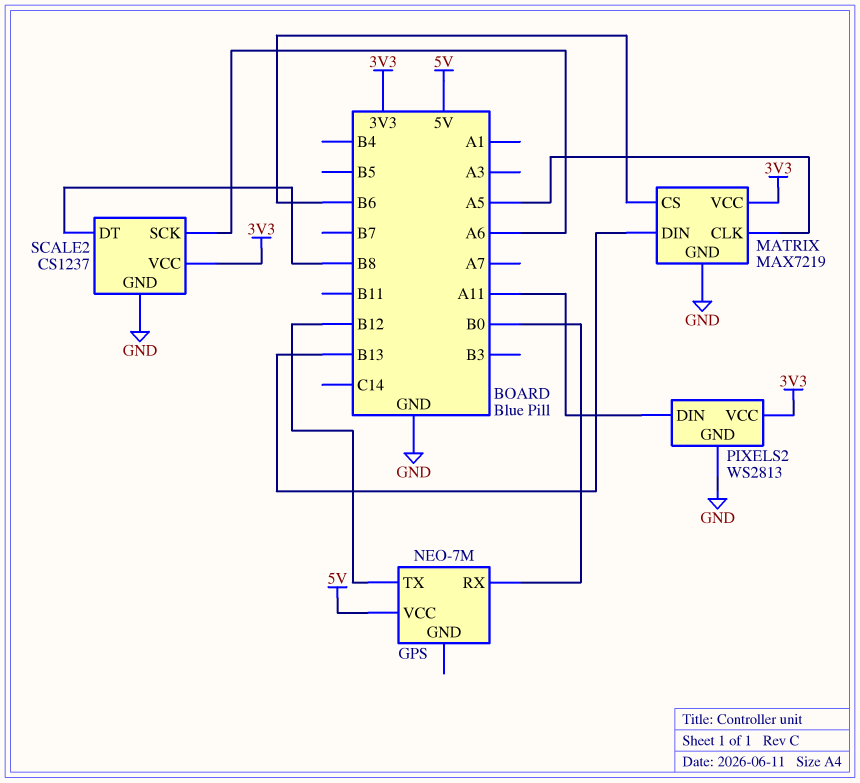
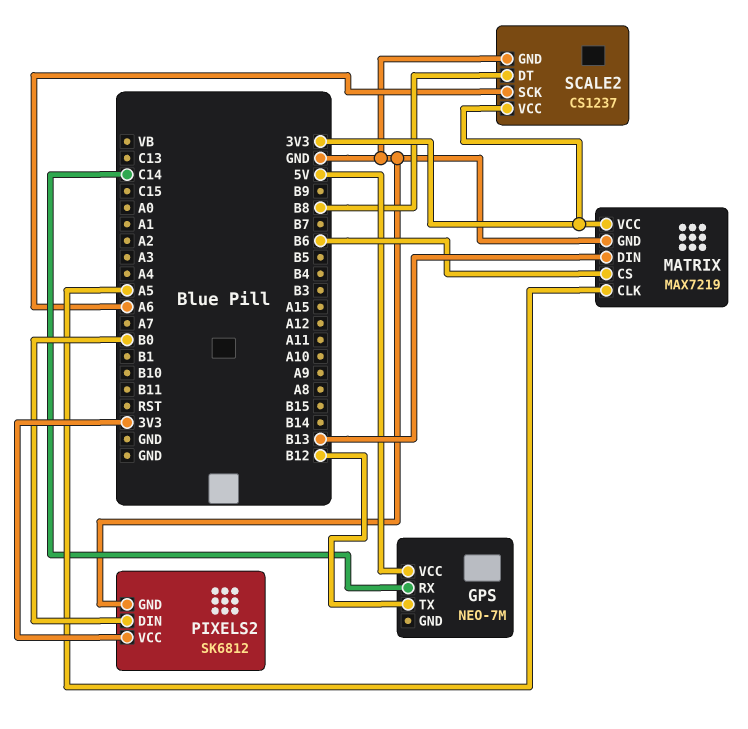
GPS pin RX: B0 -> C14
PIXELS2: WS2813 -> SK6812
PIXELS2 pin DIN: A11 -> B0

